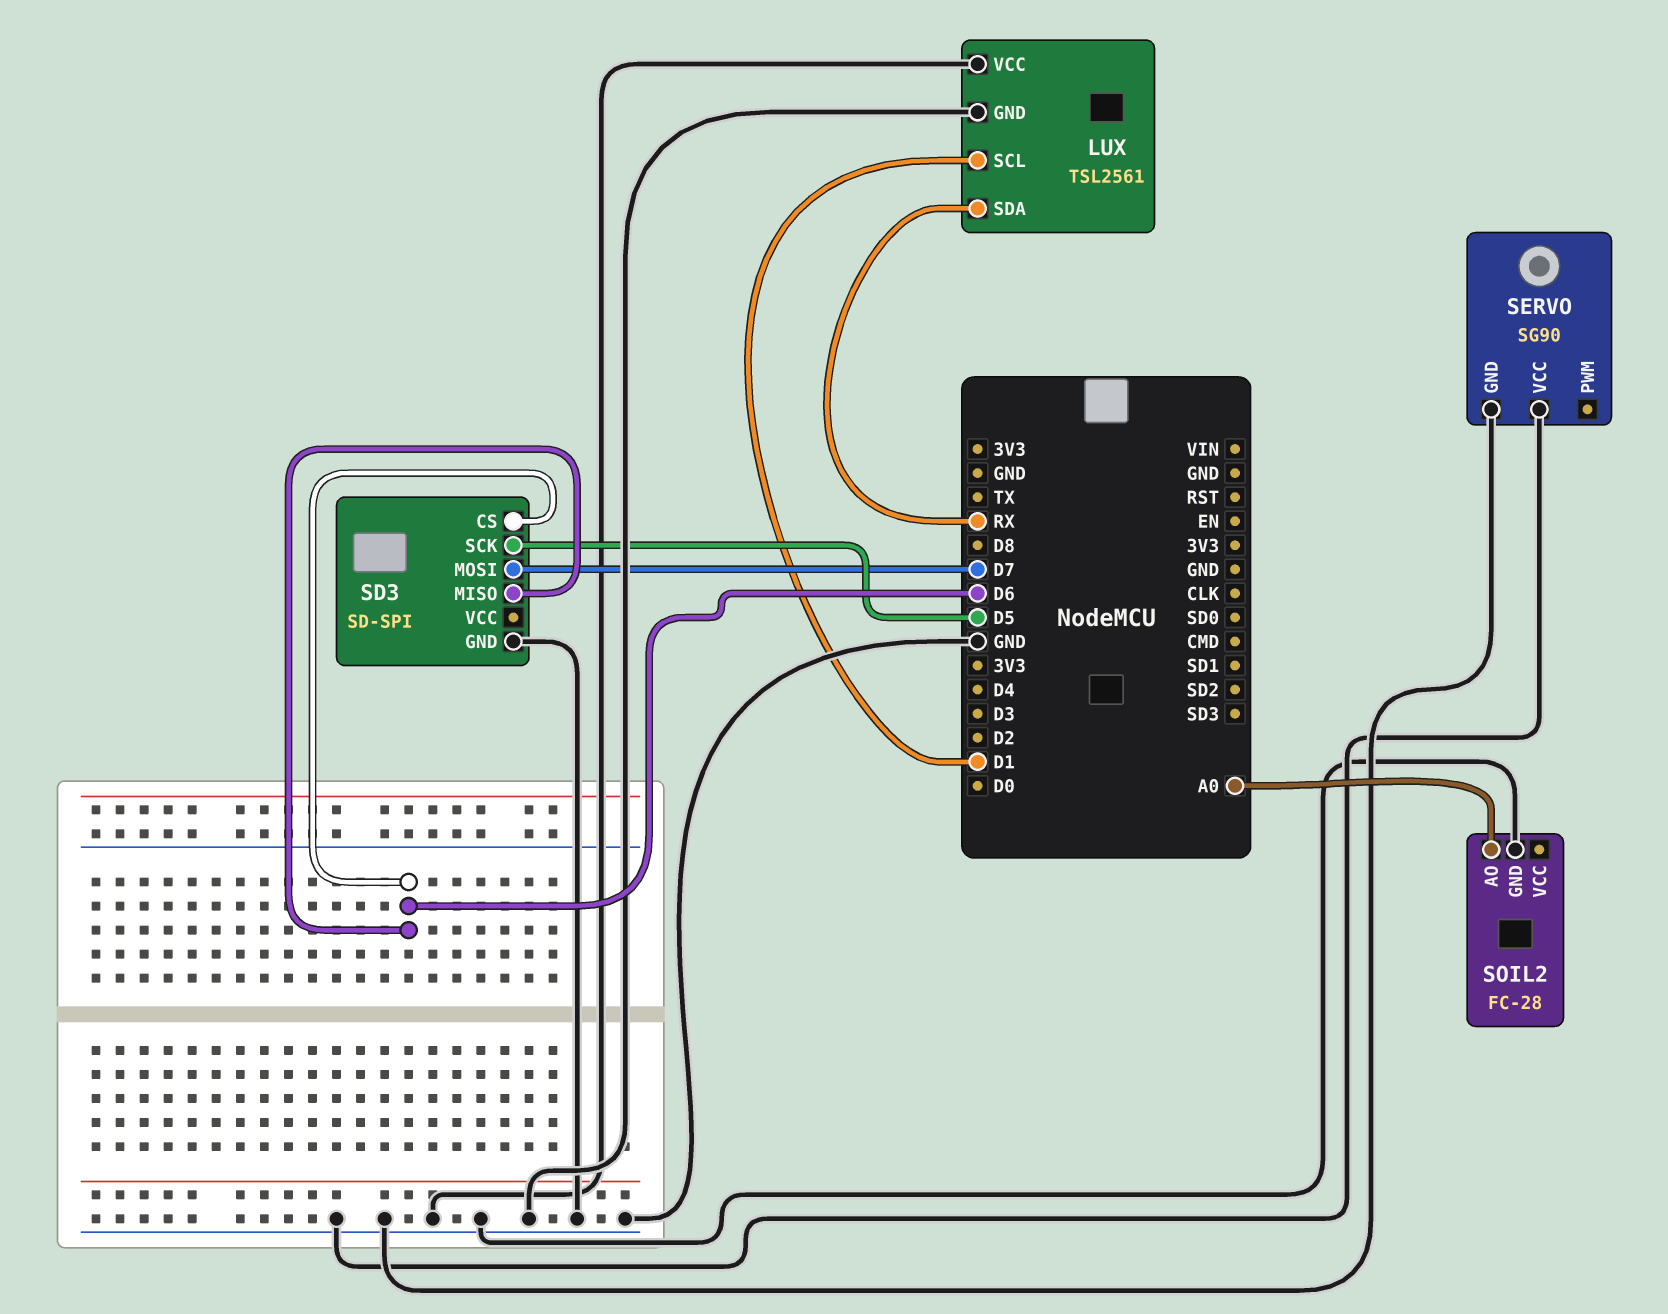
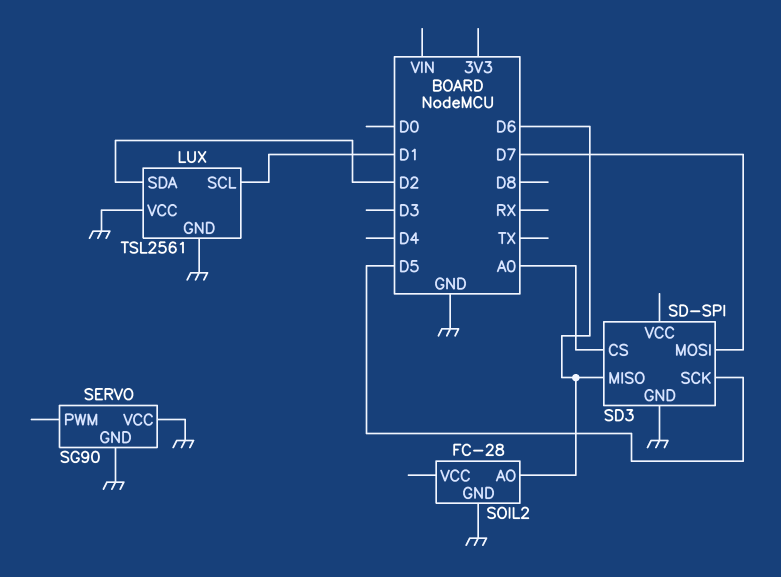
LUX pin SDA: RX -> D2
SD3 pin CS: D6 -> A0
SOIL2 pin AO: A0 -> D6

